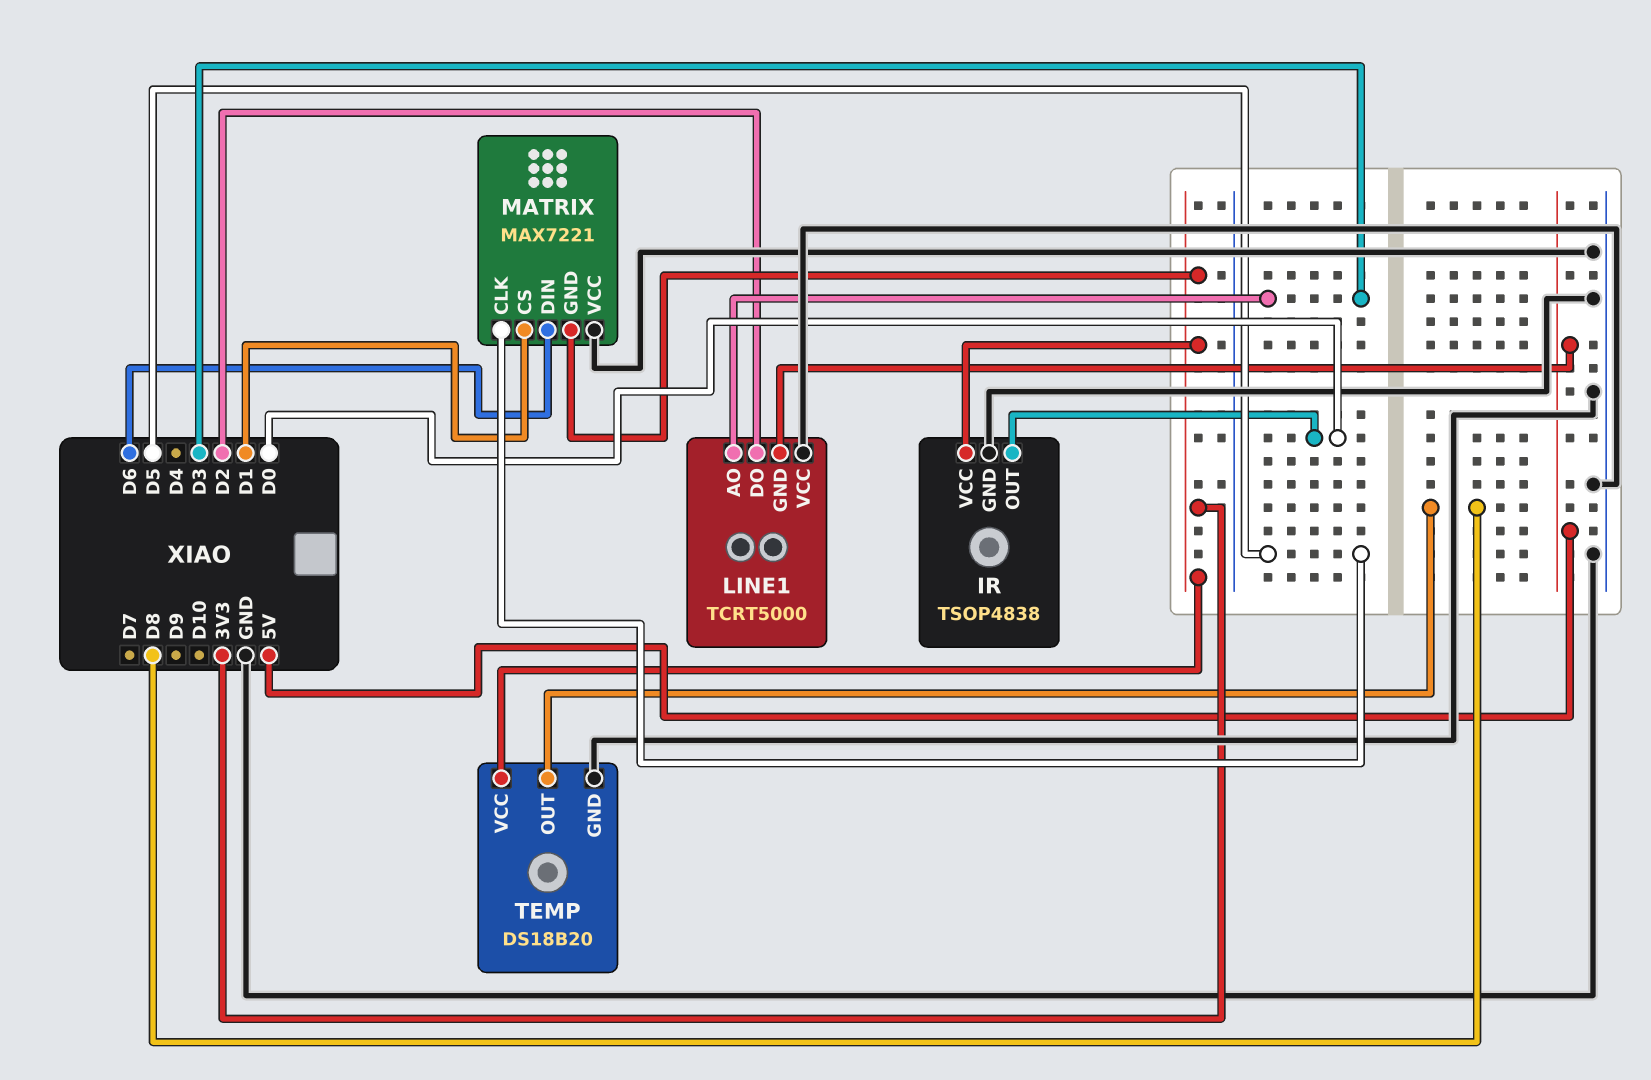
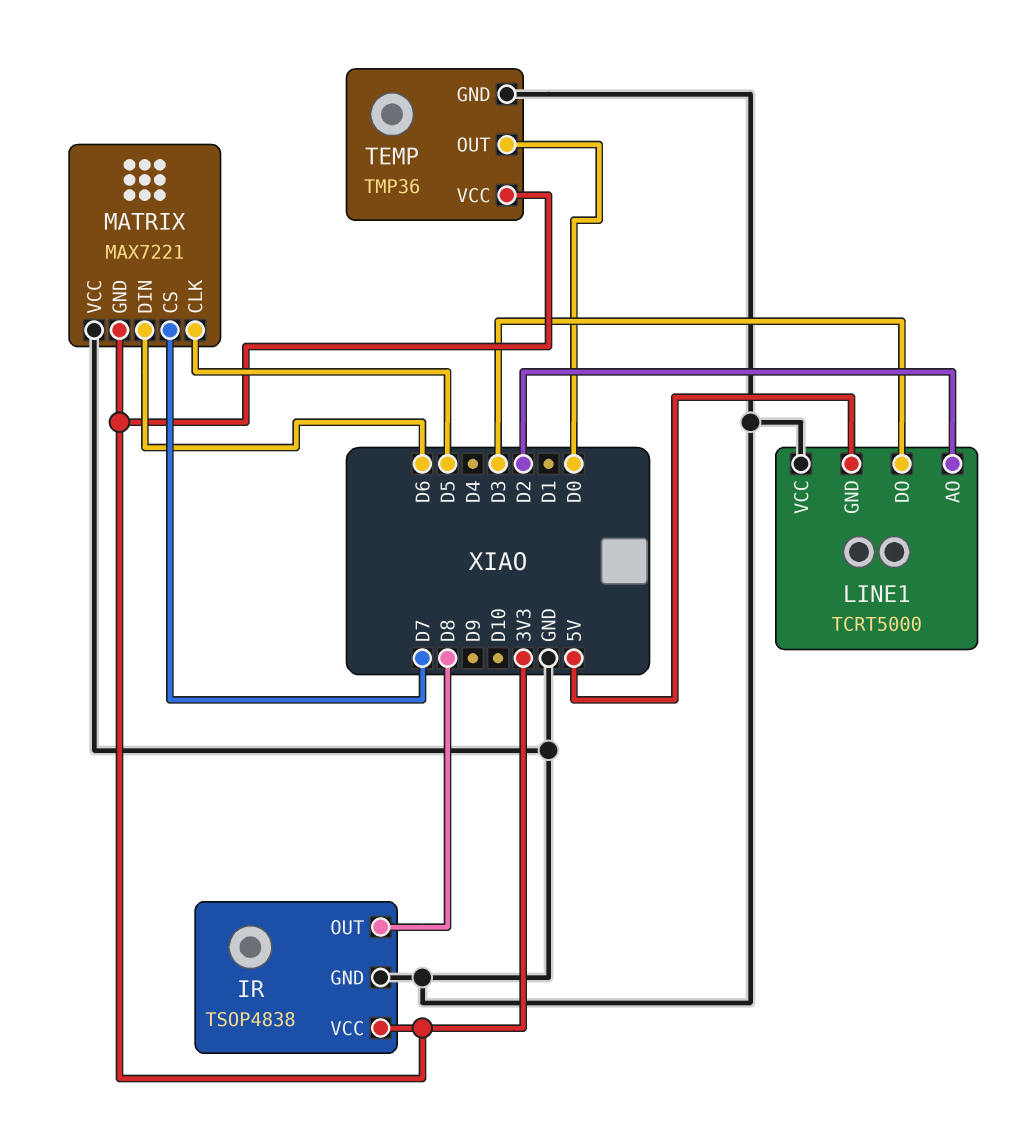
IR pin OUT: D0 -> D8
LINE1 pin AO: D3 -> D2
LINE1 pin DO: D2 -> D3
MATRIX pin CS: D1 -> D7
TEMP: DS18B20 -> TMP36
TEMP pin OUT: D8 -> D0

